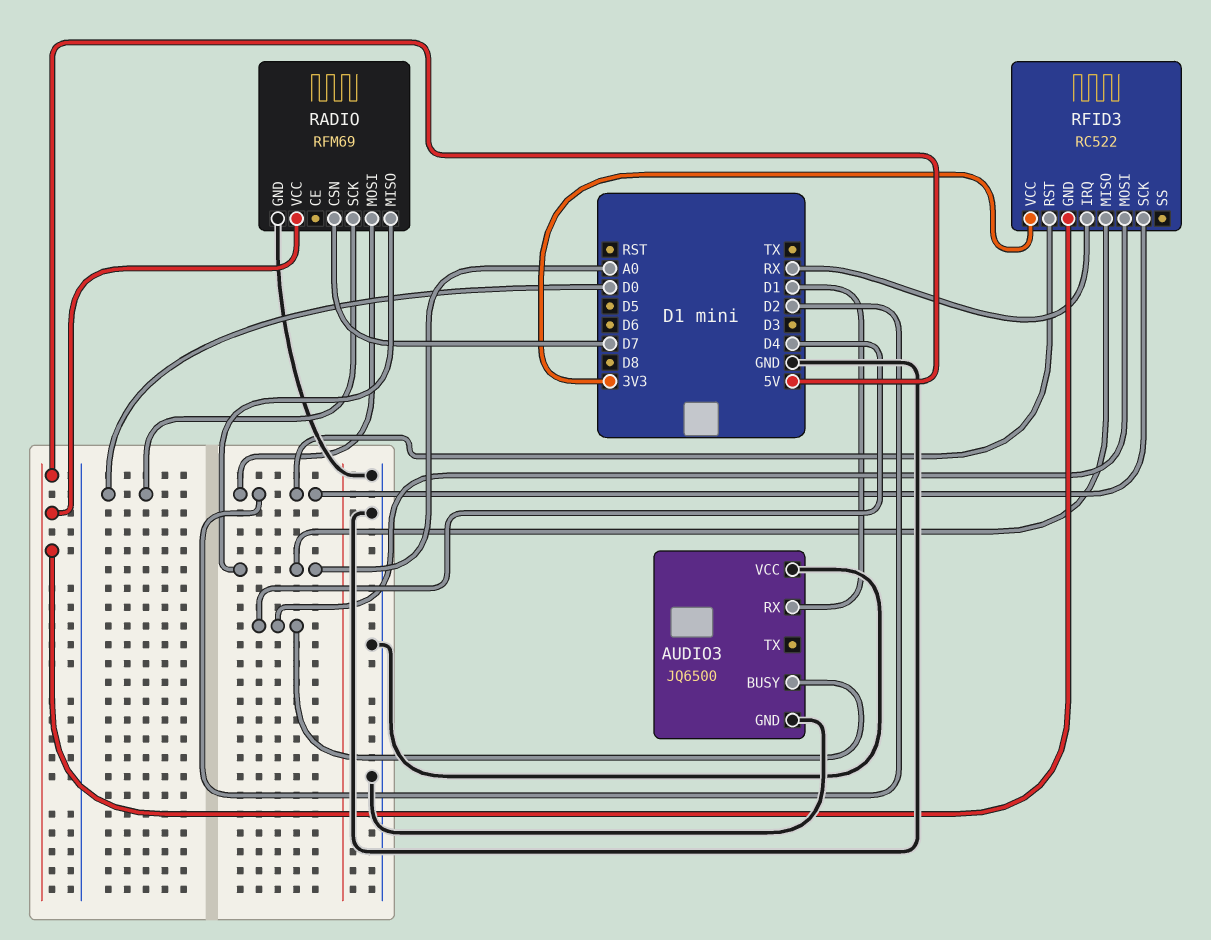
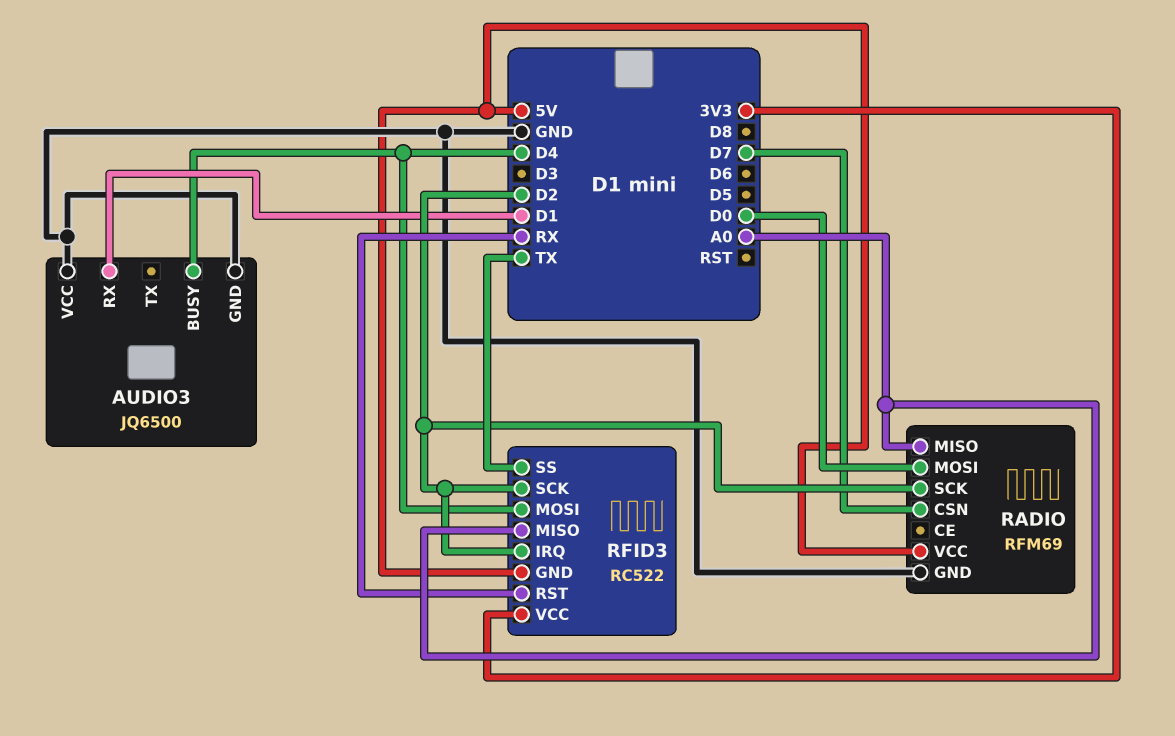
RADIO pin MOSI: D2 -> D0
RADIO pin SCK: D0 -> D2
RFID3 pin IRQ: RX -> D2
RFID3 pin RST: D2 -> RX
RFID3 pin SS: none -> TX

